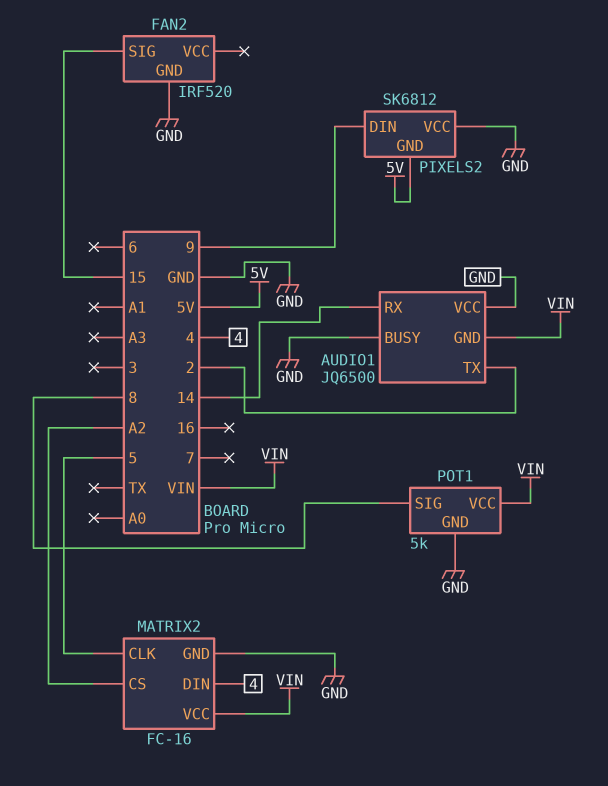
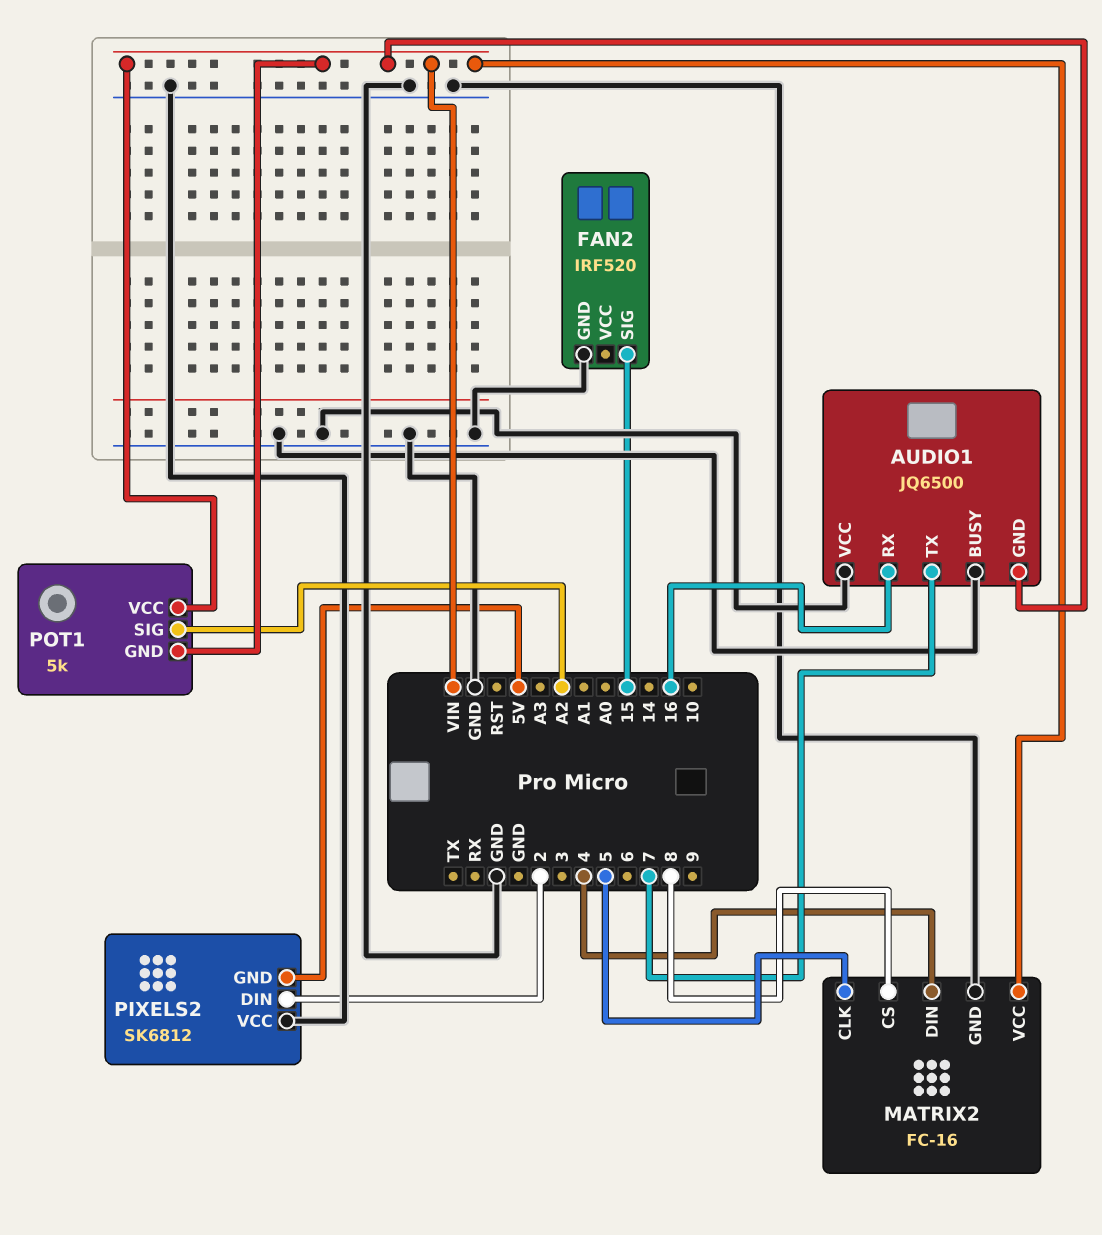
AUDIO1 pin RX: 14 -> 16
AUDIO1 pin TX: 2 -> 7
MATRIX2 pin CS: A2 -> 8
PIXELS2 pin DIN: 9 -> 2
POT1 pin GND: GND -> VIN
POT1 pin SIG: 8 -> A2

